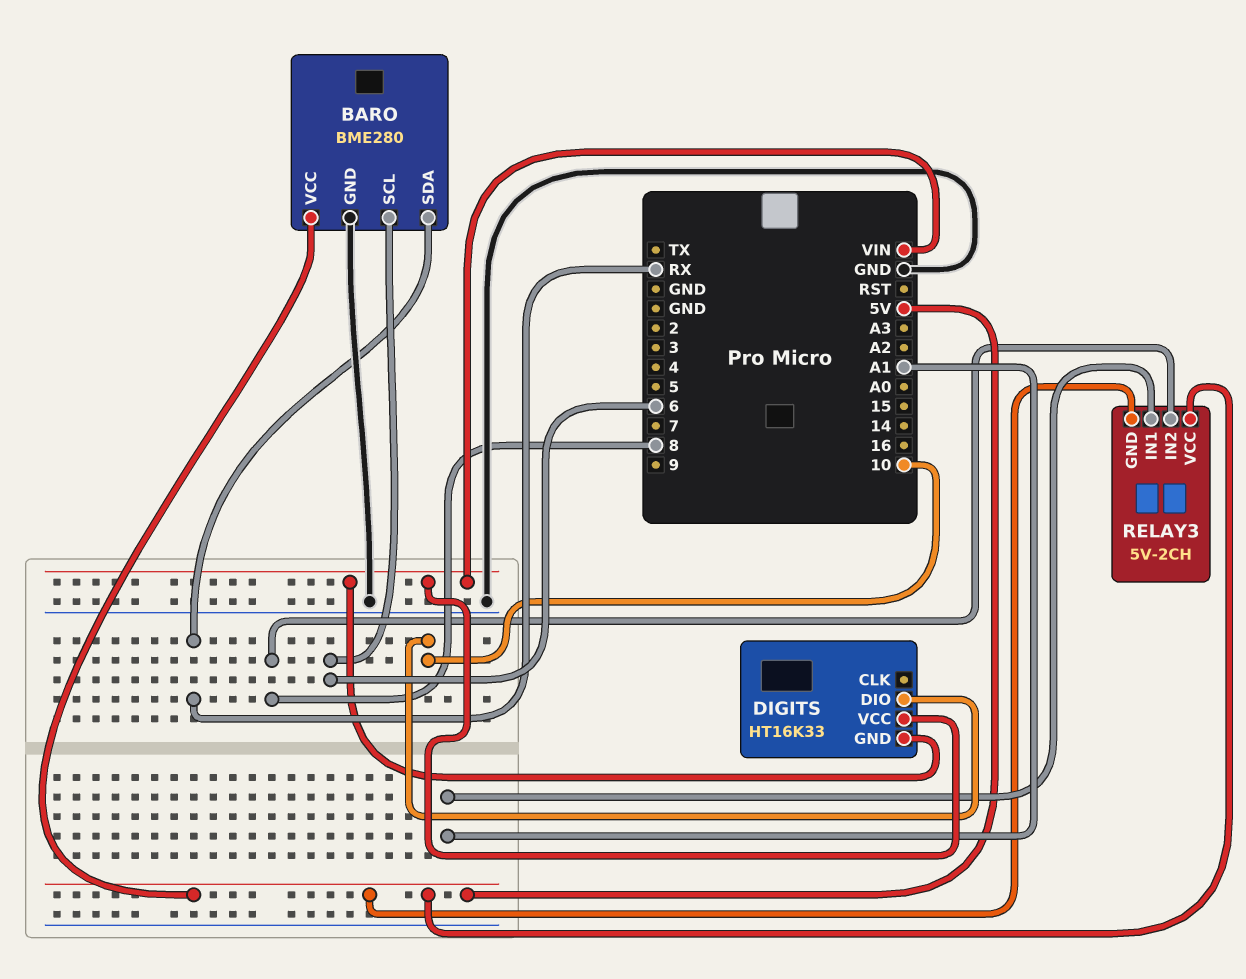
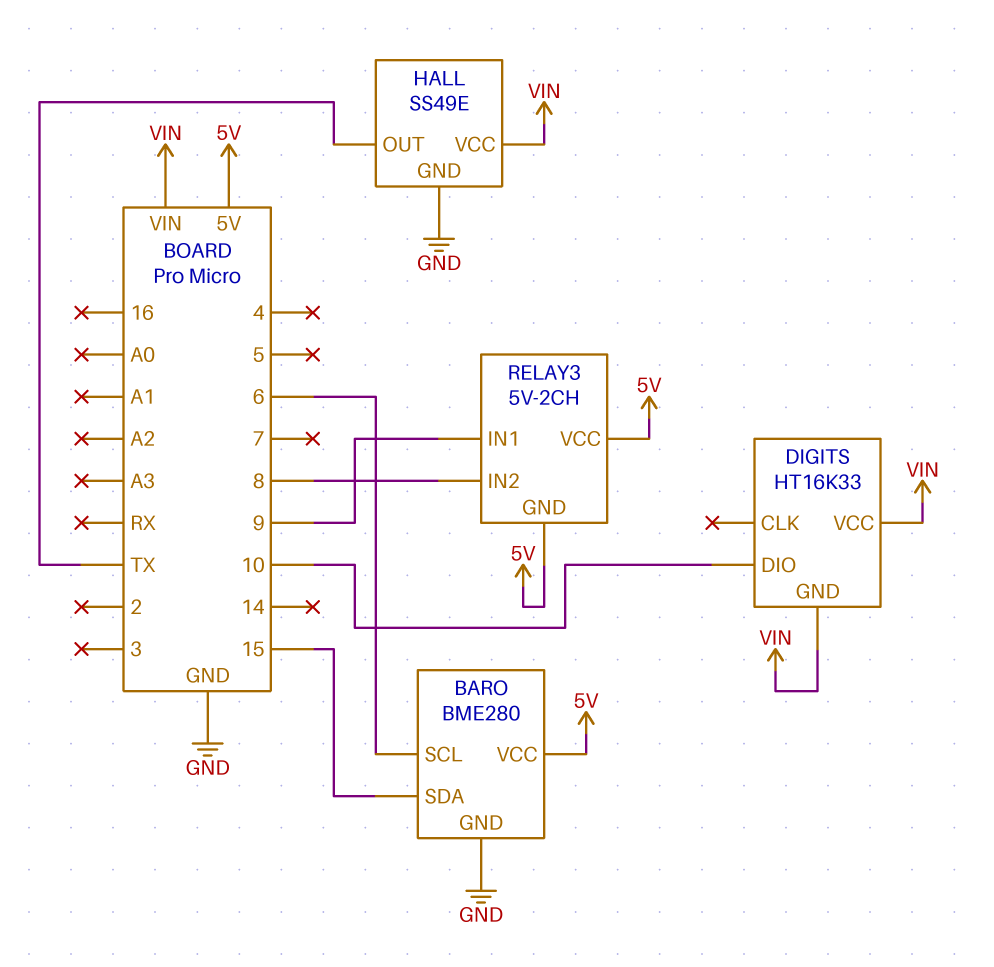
BARO pin SDA: RX -> 15
HALL: none -> SS49E
HALL pin GND: none -> GND
HALL pin OUT: none -> TX
HALL pin VCC: none -> VIN
RELAY3 pin IN1: A1 -> 9

